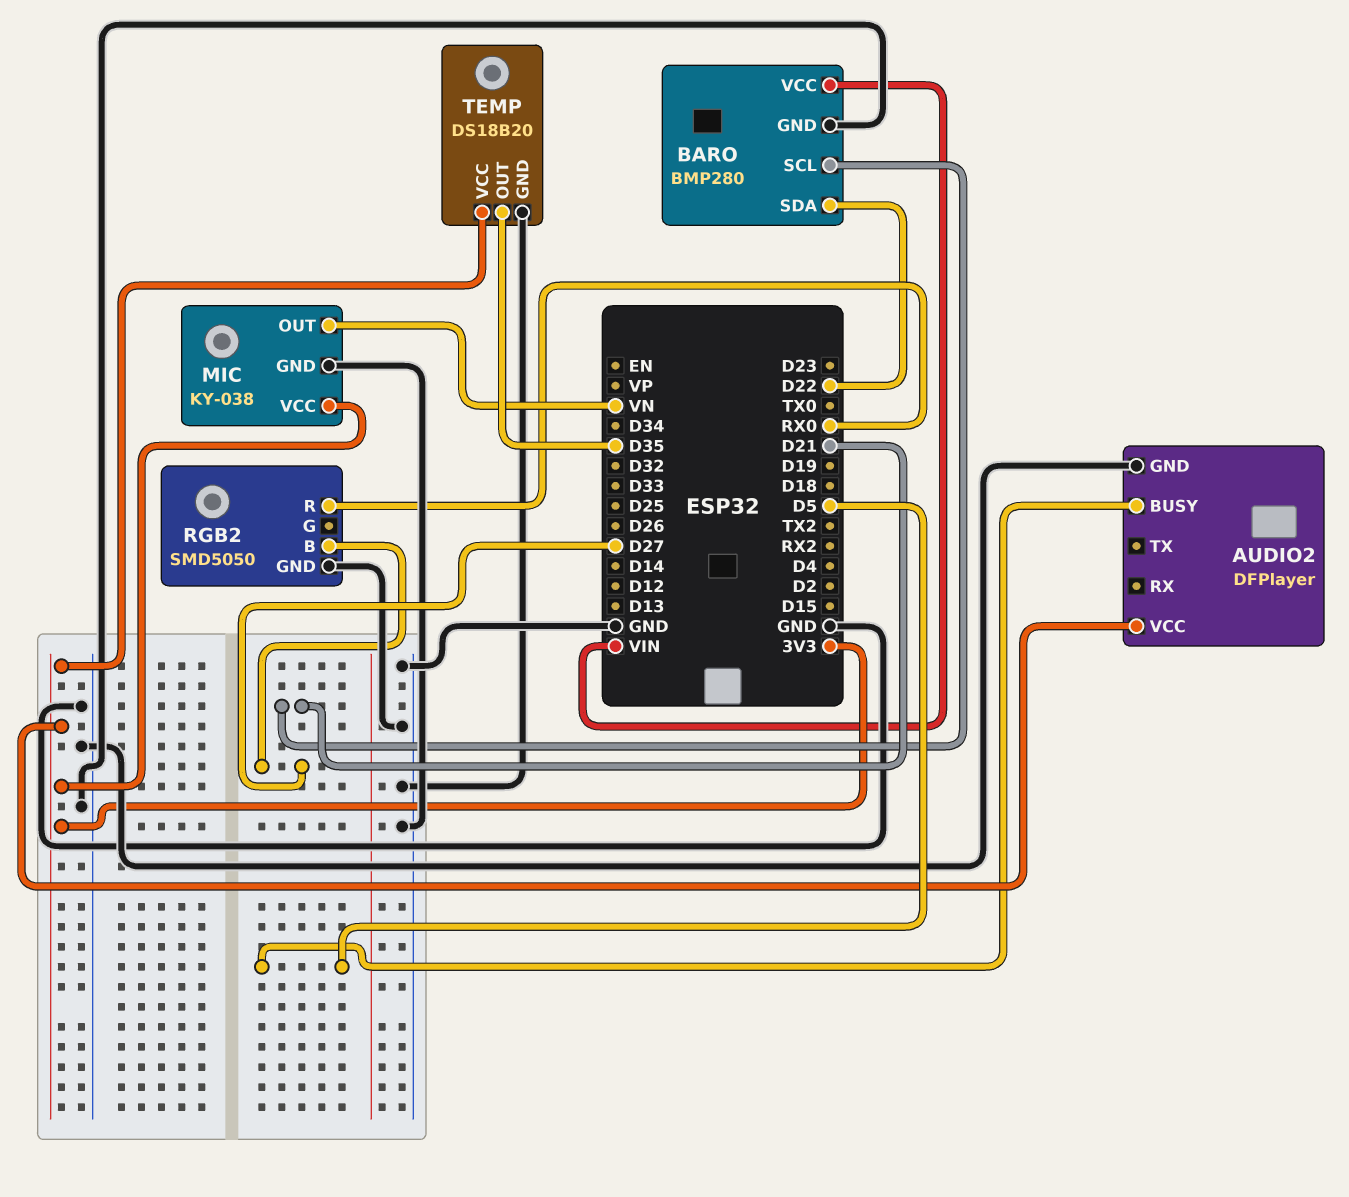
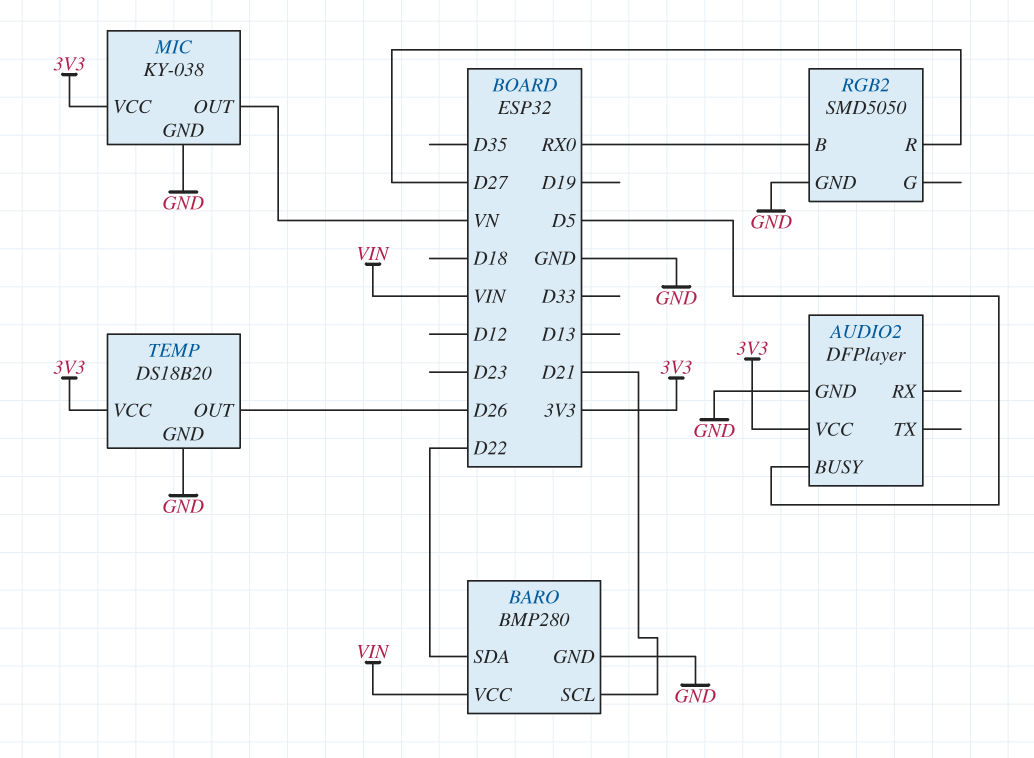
RGB2 pin B: D27 -> RX0
RGB2 pin R: RX0 -> D27
TEMP pin OUT: D35 -> D26

